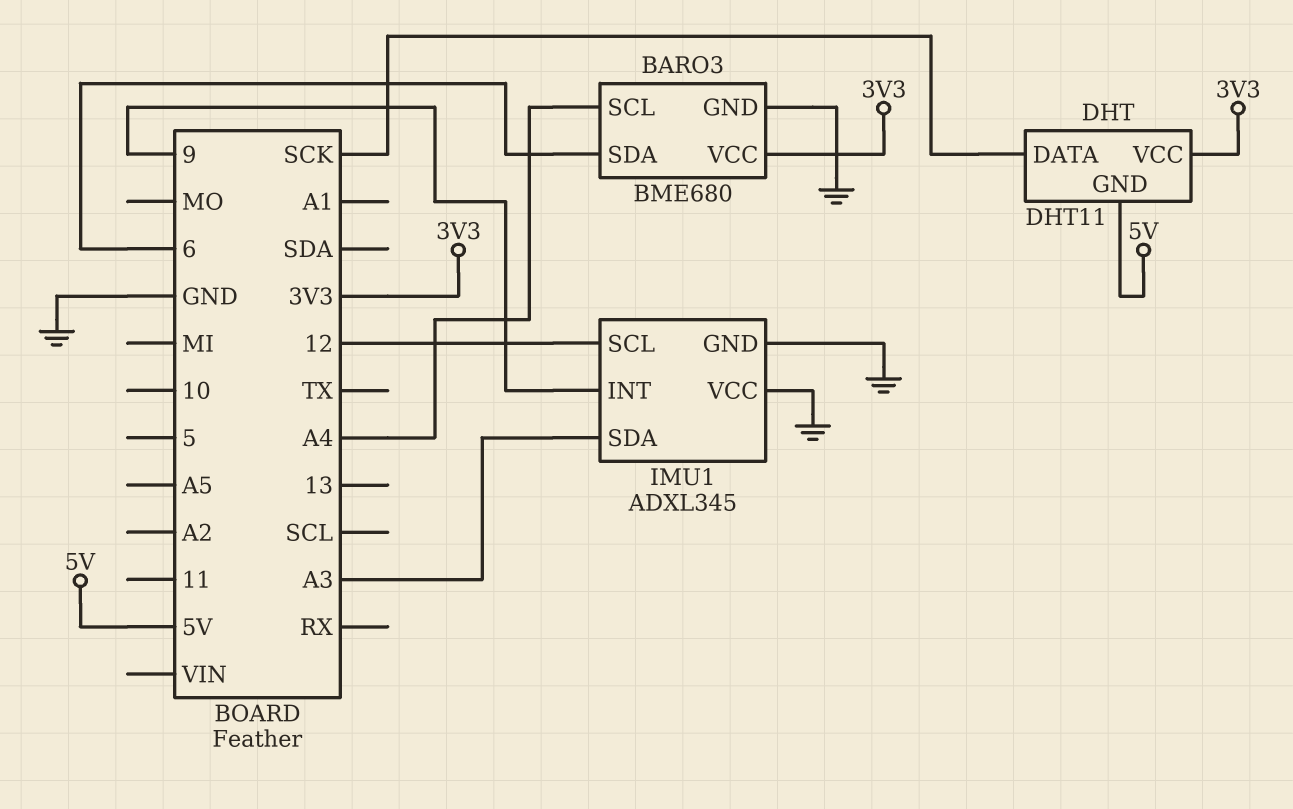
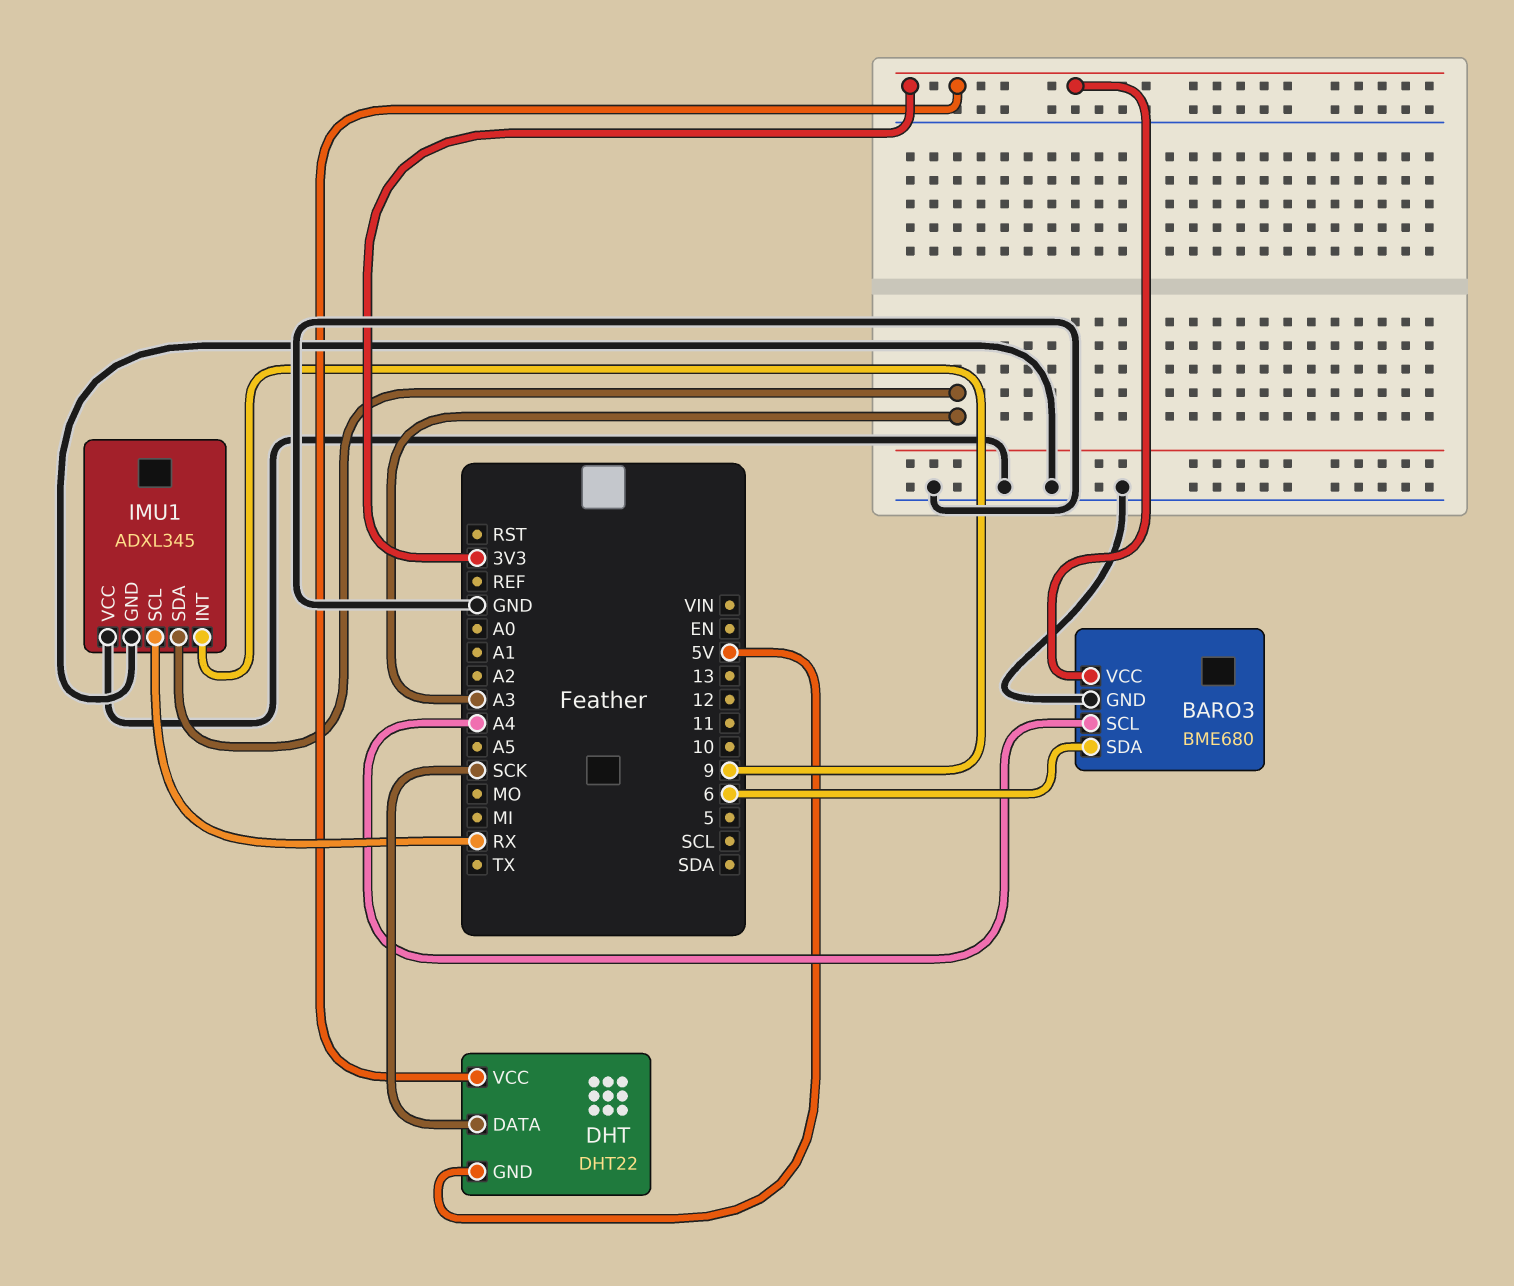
DHT: DHT11 -> DHT22
IMU1 pin SCL: 12 -> RX

